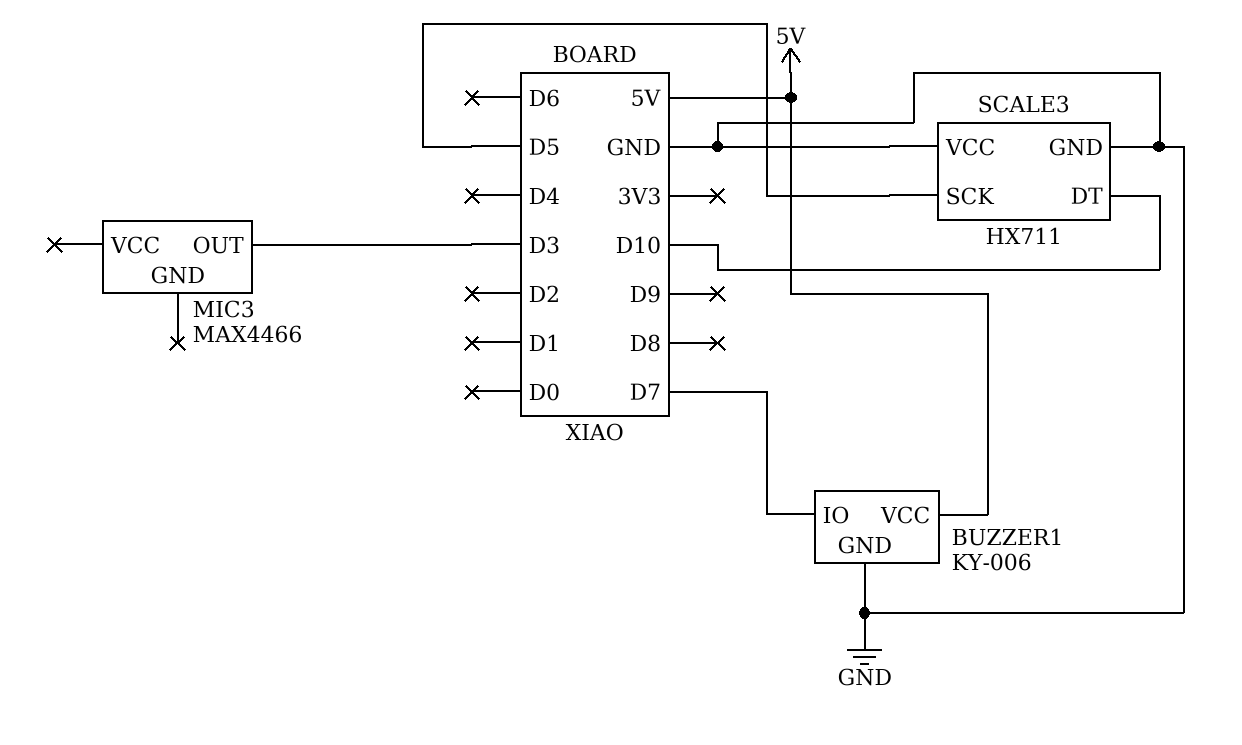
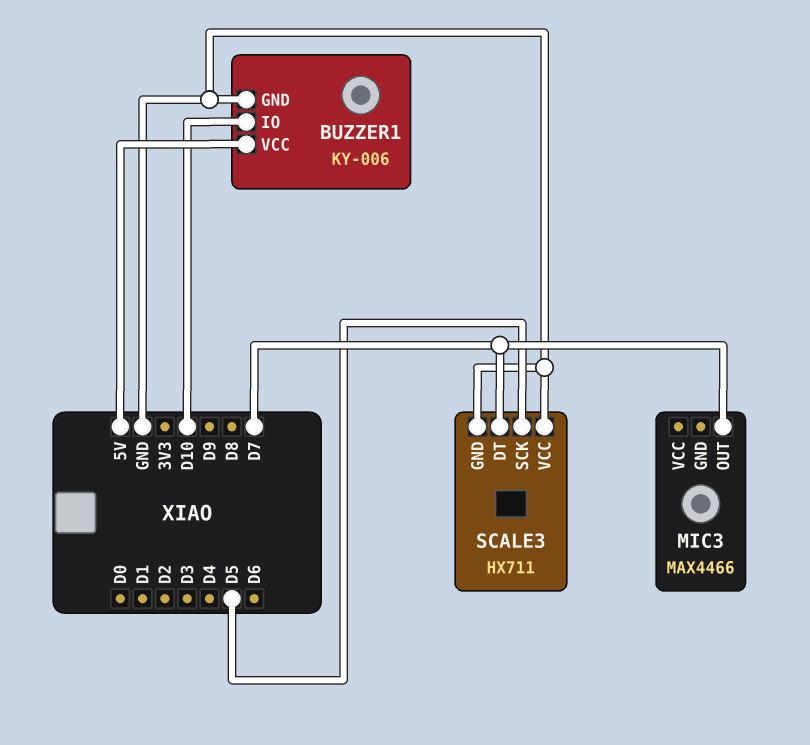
BUZZER1 pin IO: D7 -> D10
MIC3 pin OUT: D3 -> D7
SCALE3 pin DT: D10 -> D7

